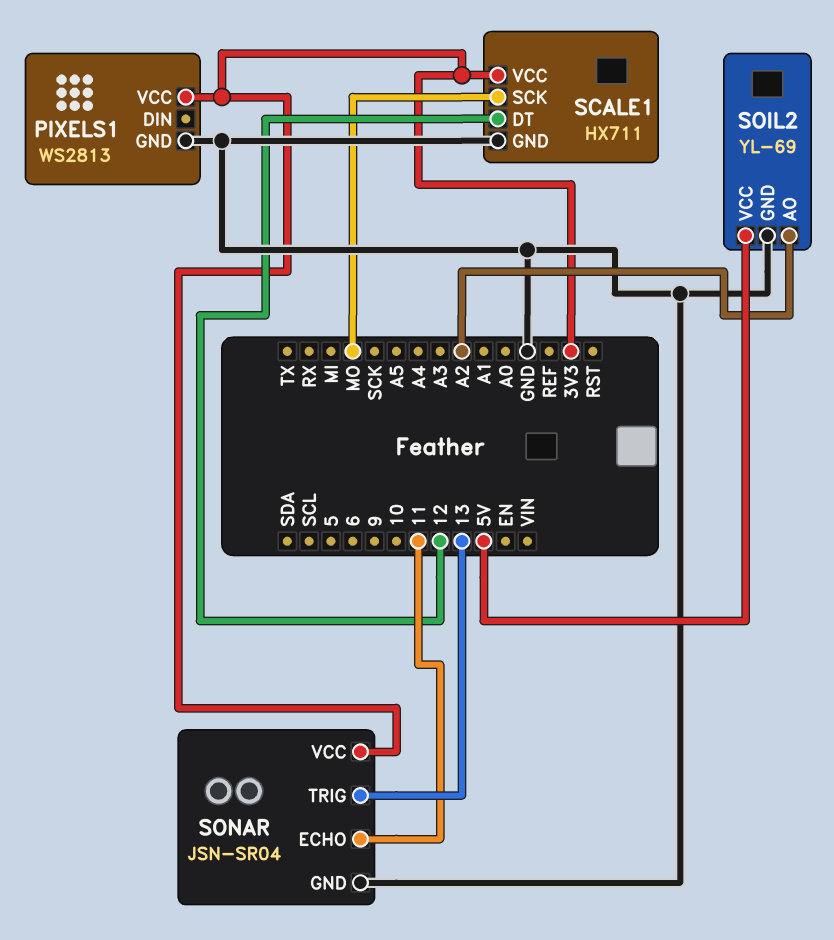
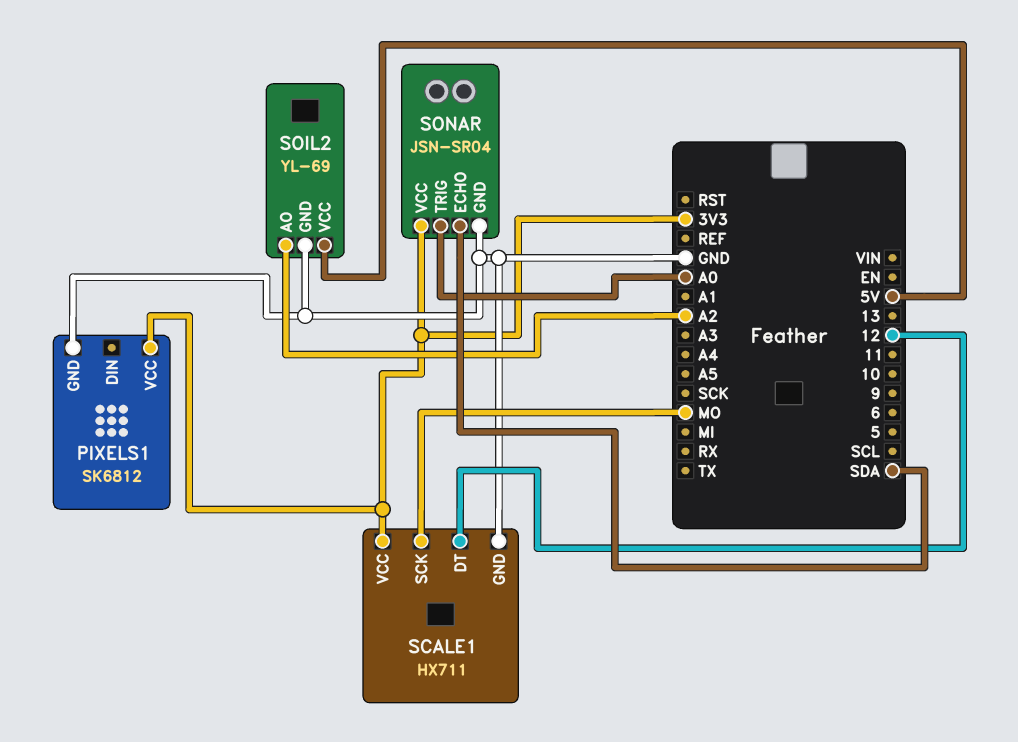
PIXELS1: WS2813 -> SK6812
SONAR pin ECHO: 11 -> SDA
SONAR pin TRIG: 13 -> A0

